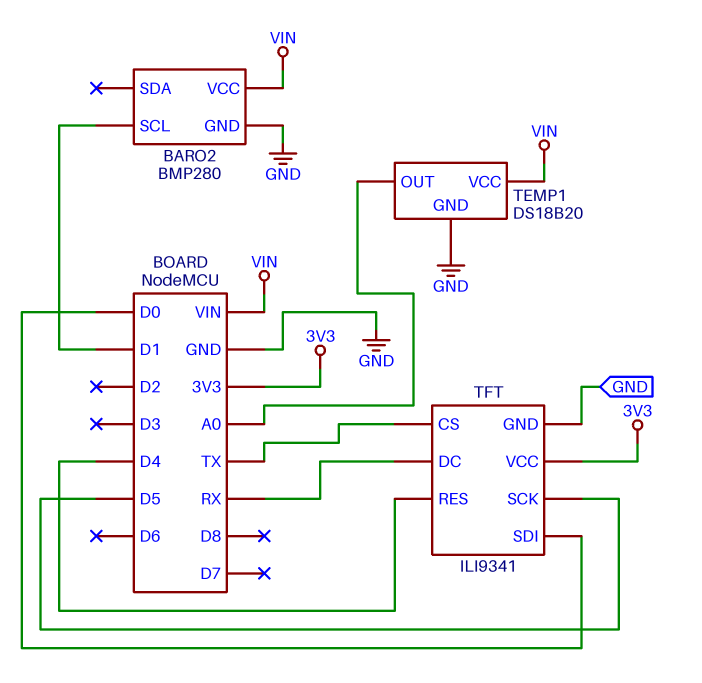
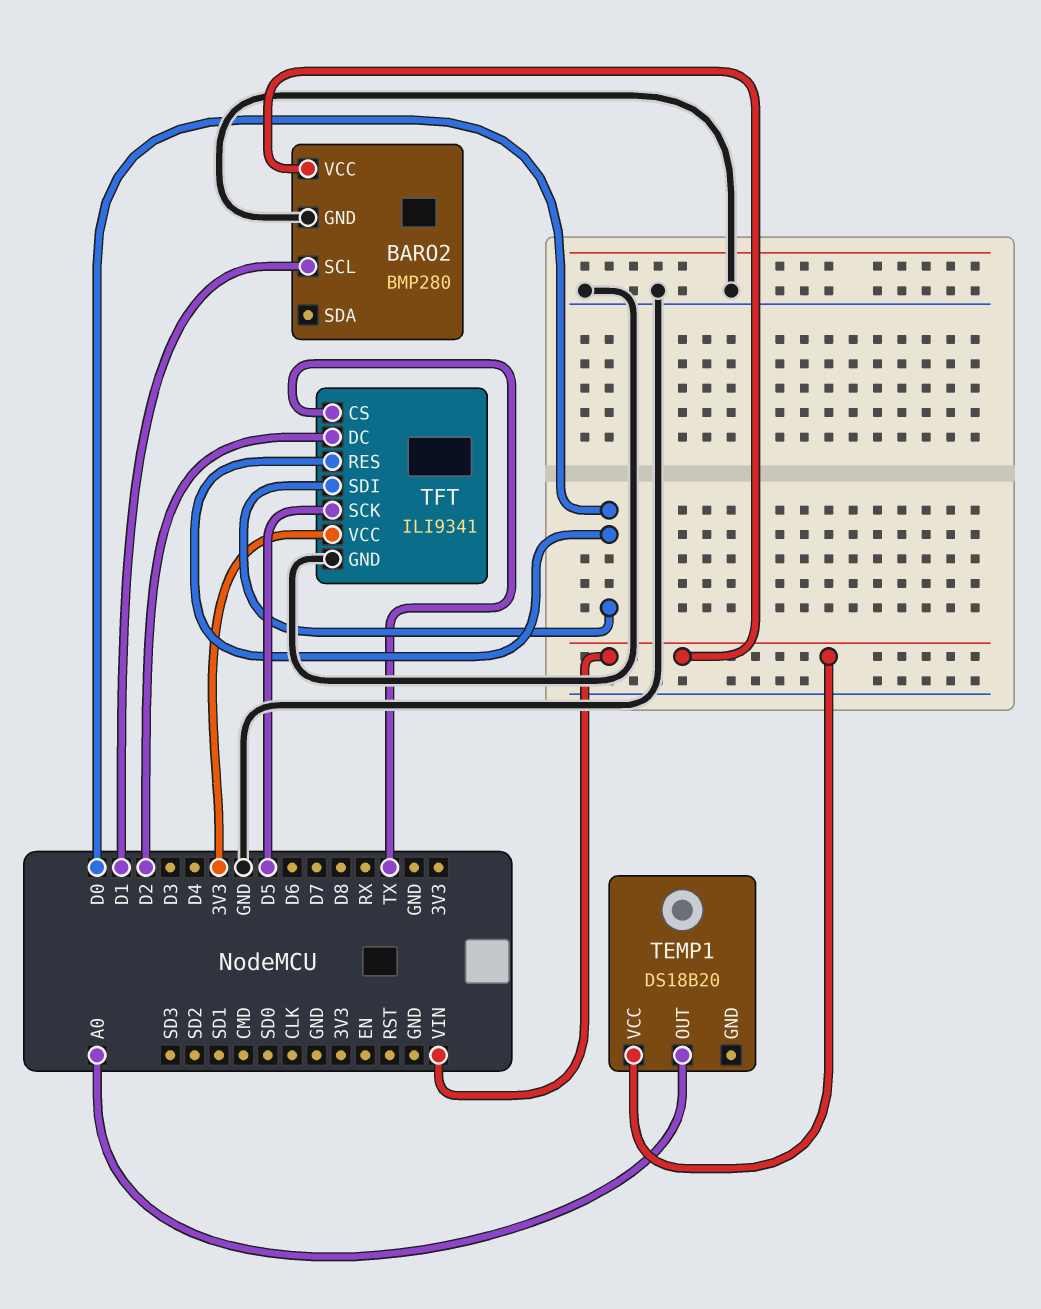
TEMP1 pin GND: GND -> none
TFT pin DC: RX -> D2
TFT pin RES: D4 -> D0

